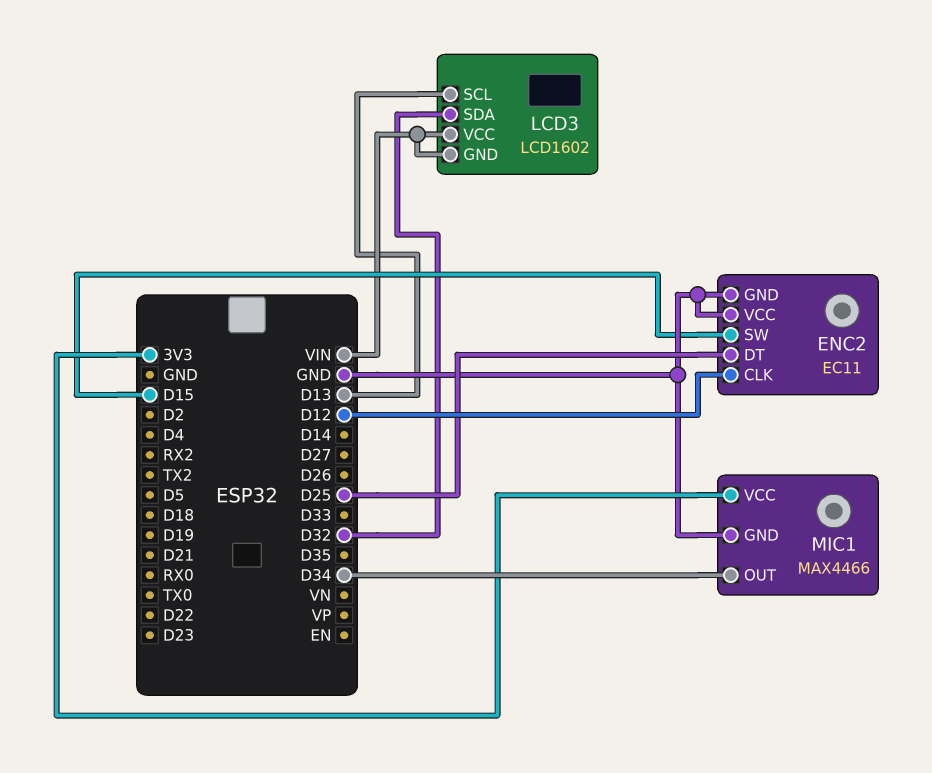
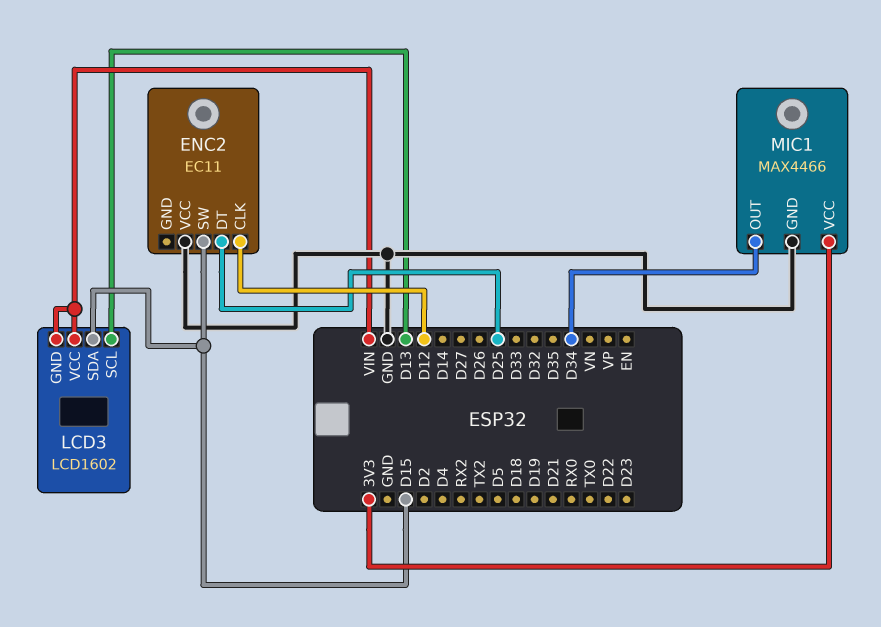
ENC2 pin GND: GND -> none
LCD3 pin SDA: D32 -> D15

